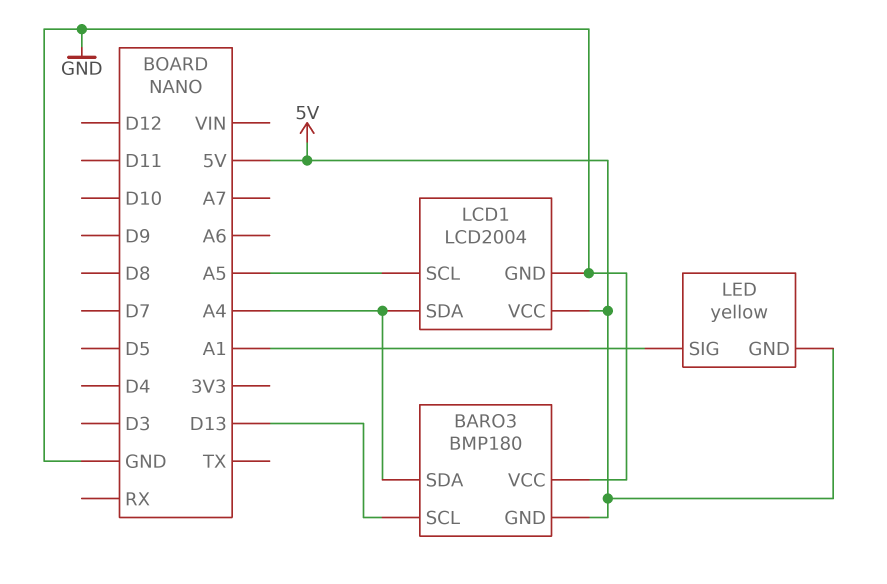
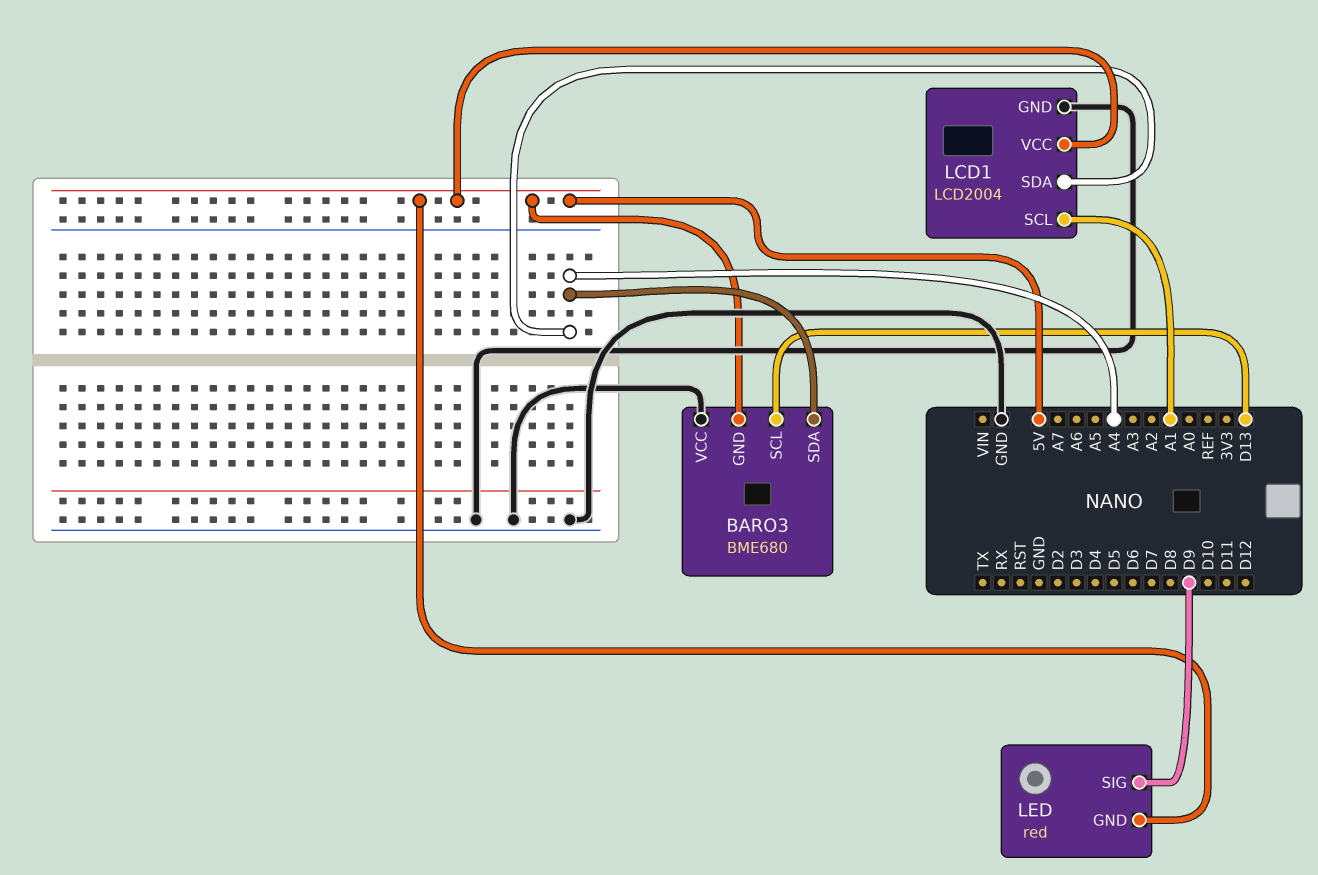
BARO3: BMP180 -> BME680
LCD1 pin SCL: A5 -> A1
LED: yellow -> red
LED pin SIG: A1 -> D9

